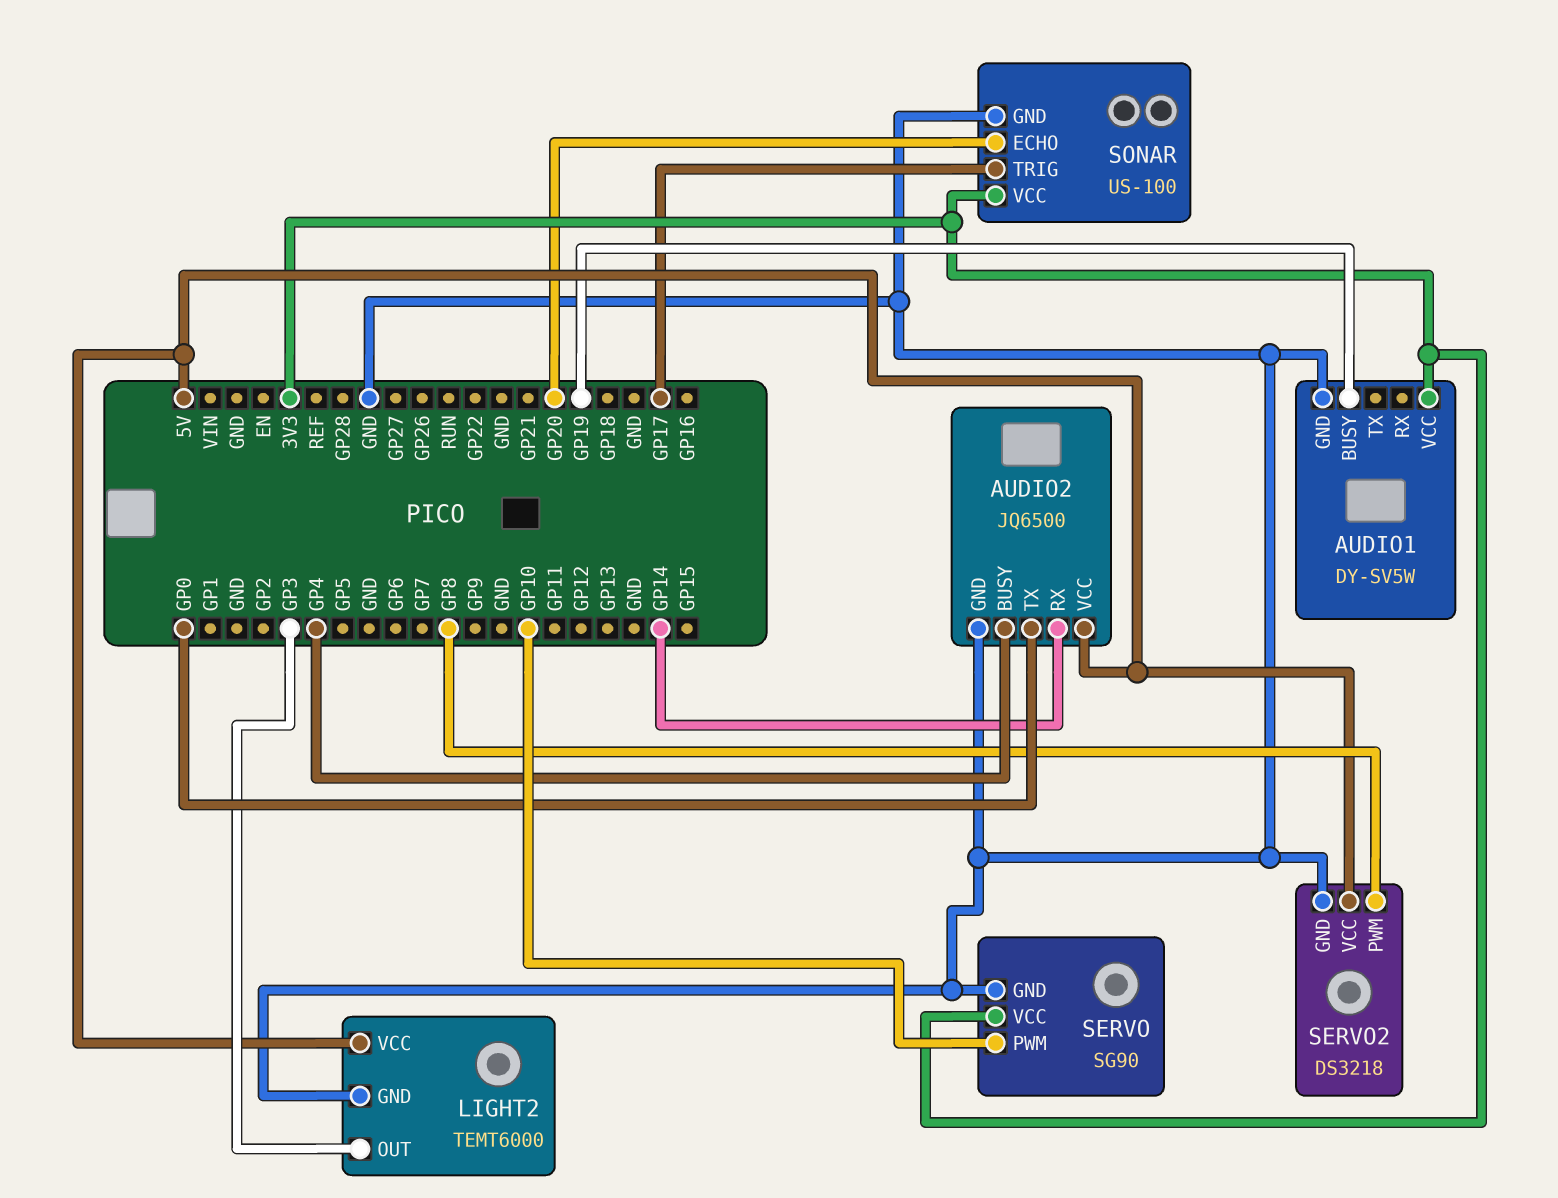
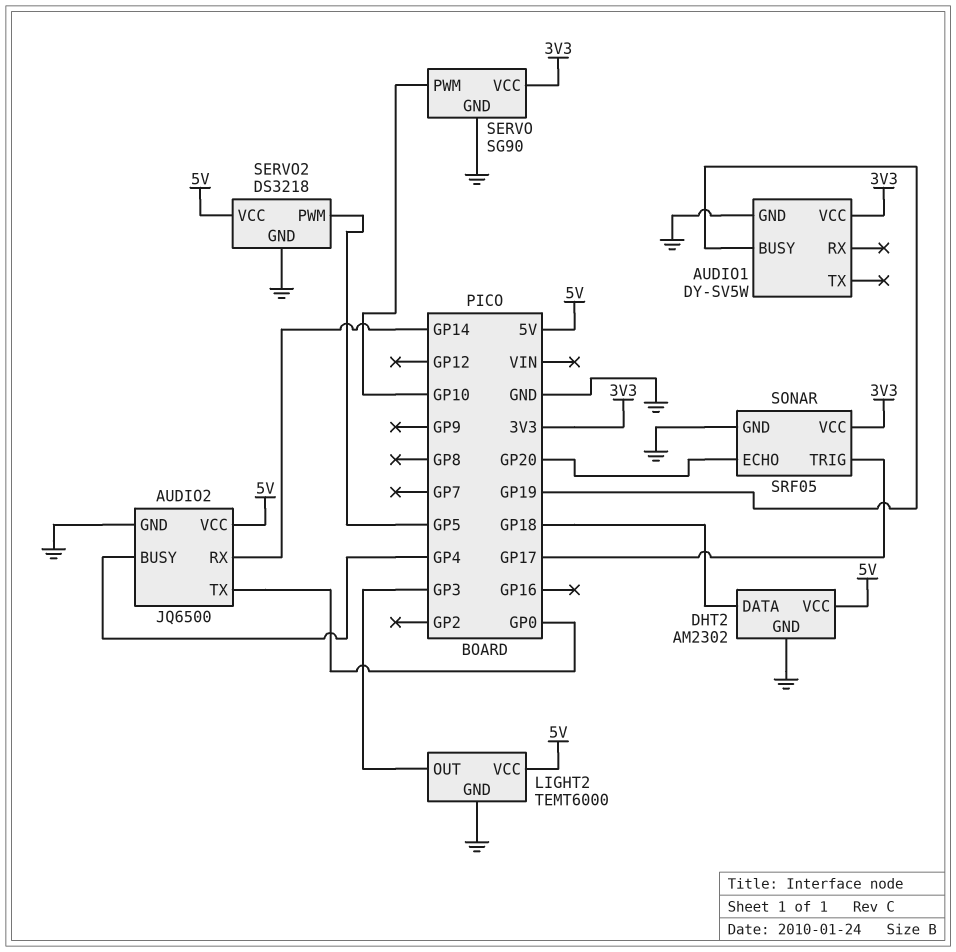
DHT2: none -> AM2302
DHT2 pin DATA: none -> GP18
DHT2 pin GND: none -> GND
DHT2 pin VCC: none -> 5V
SERVO2 pin PWM: GP8 -> GP5
SONAR: US-100 -> SRF05

